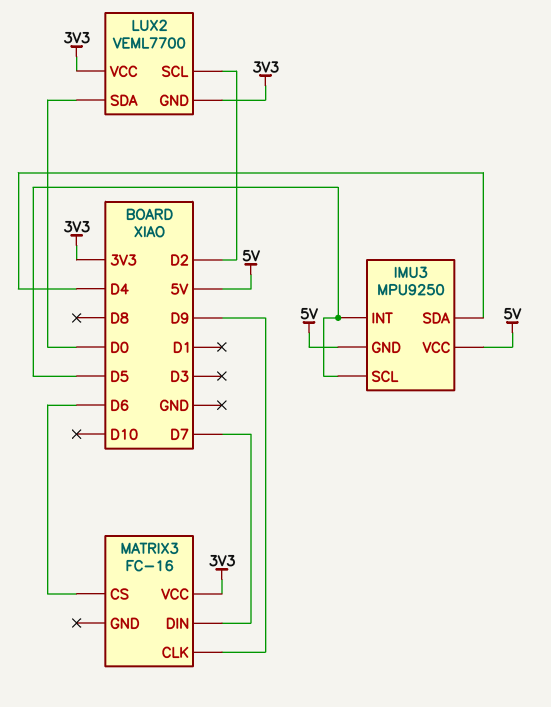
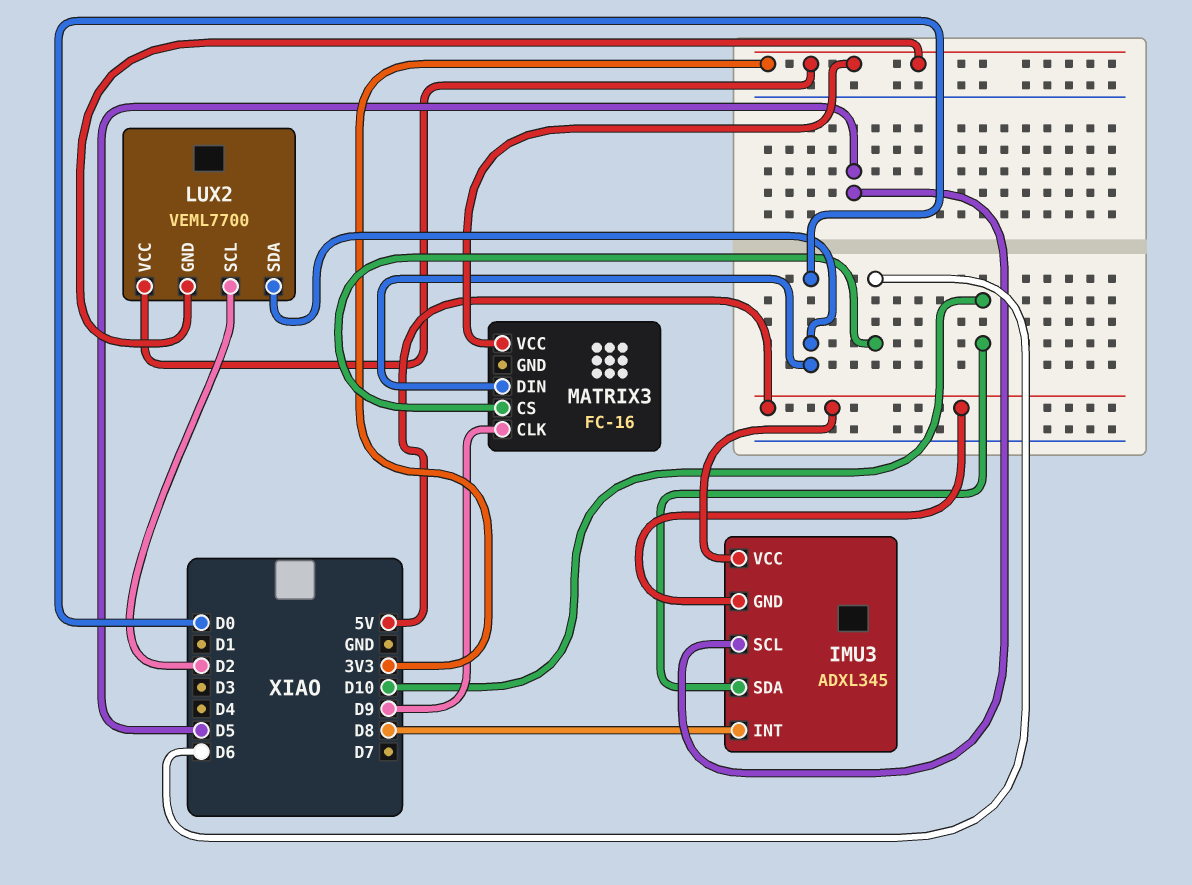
IMU3: MPU9250 -> ADXL345
IMU3 pin INT: D5 -> D8
IMU3 pin SDA: D4 -> D10
MATRIX3 pin DIN: D7 -> D0

